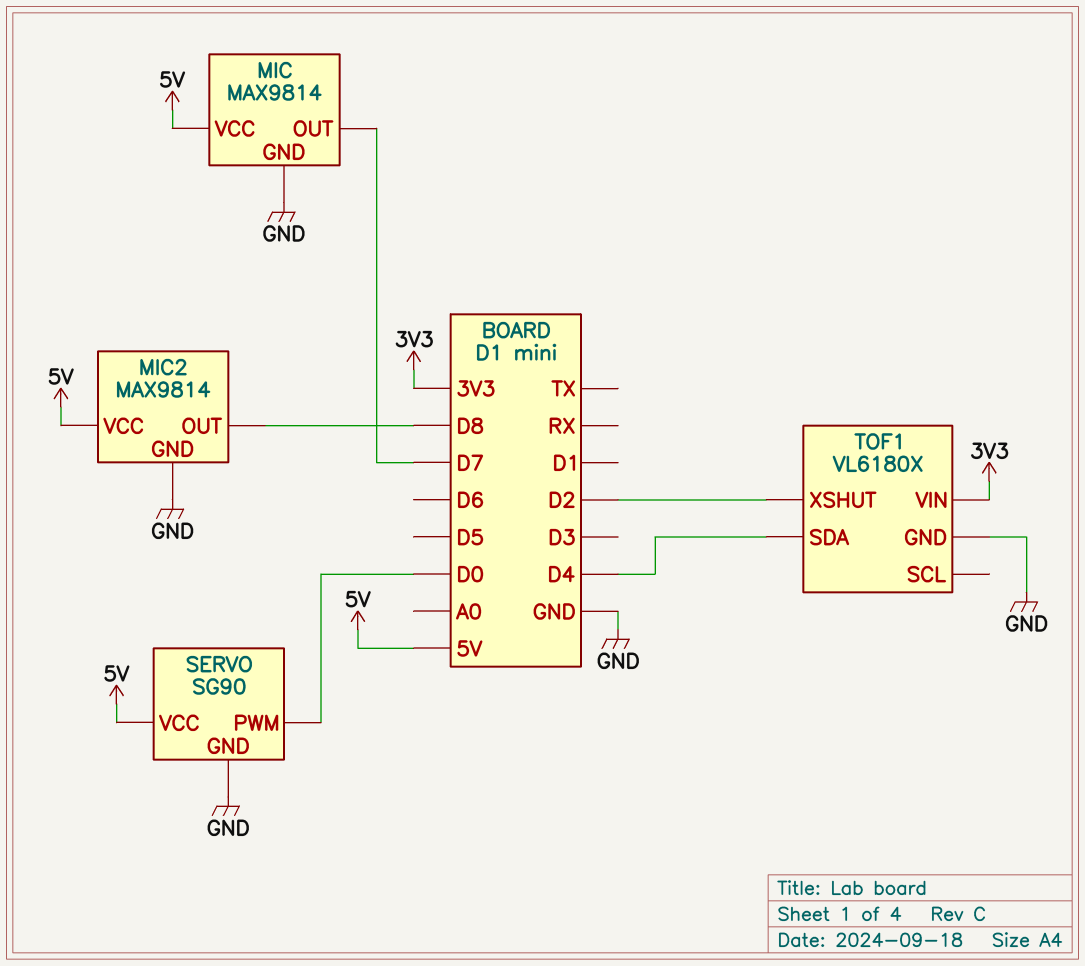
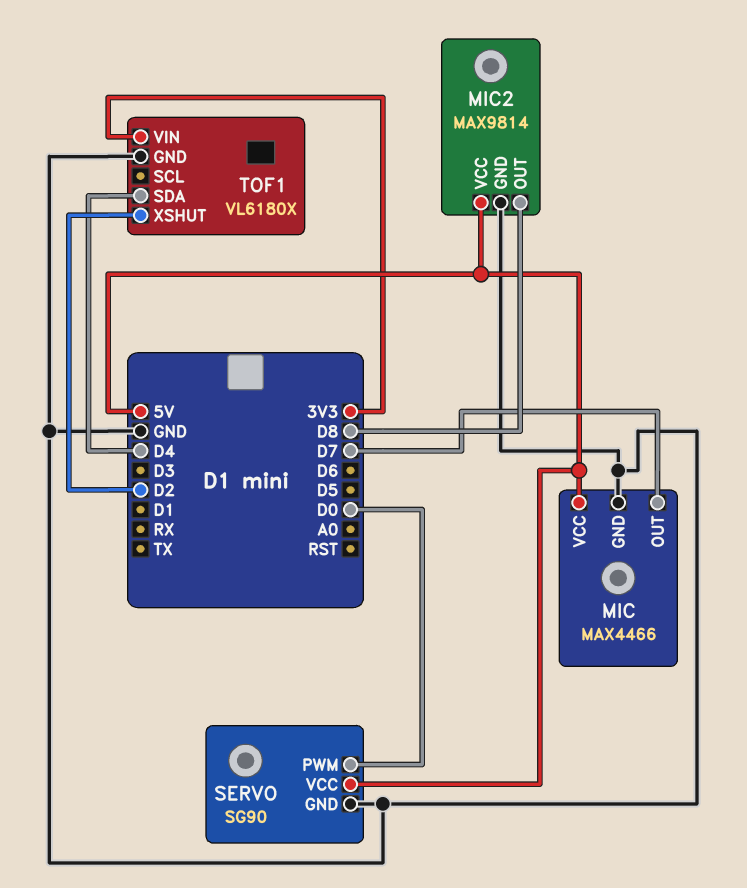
MIC: MAX9814 -> MAX4466

